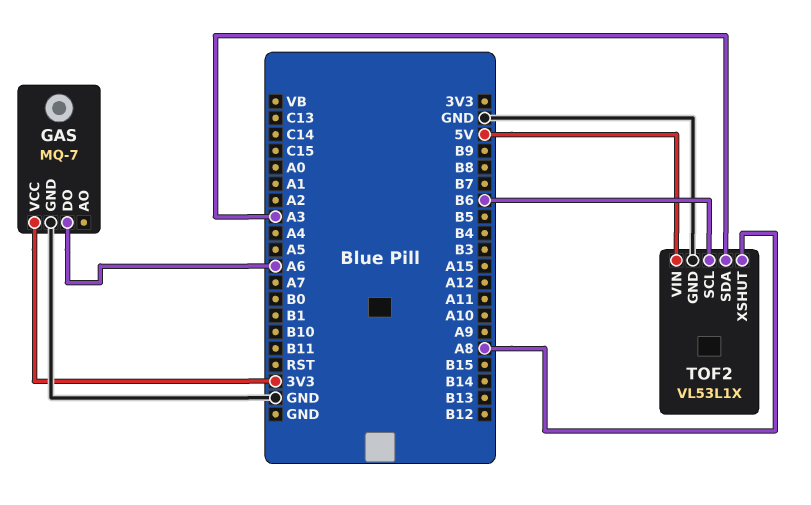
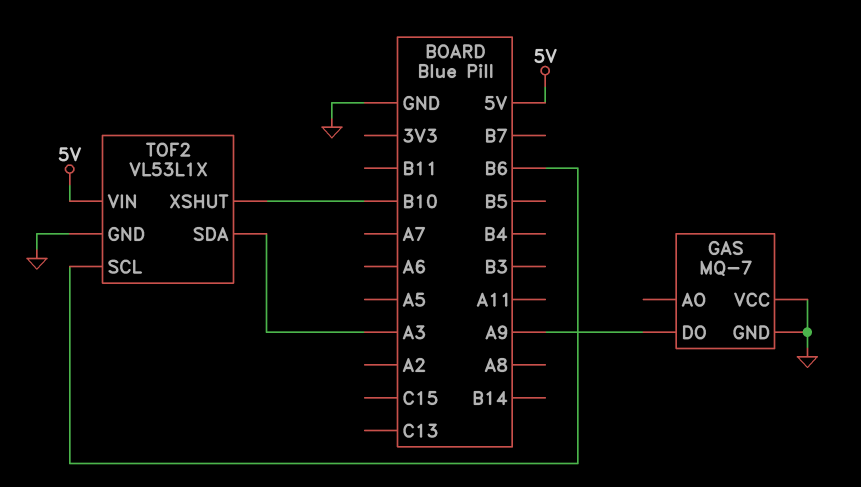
GAS pin DO: A6 -> A9
GAS pin VCC: 3V3 -> GND
TOF2 pin XSHUT: A8 -> B10

